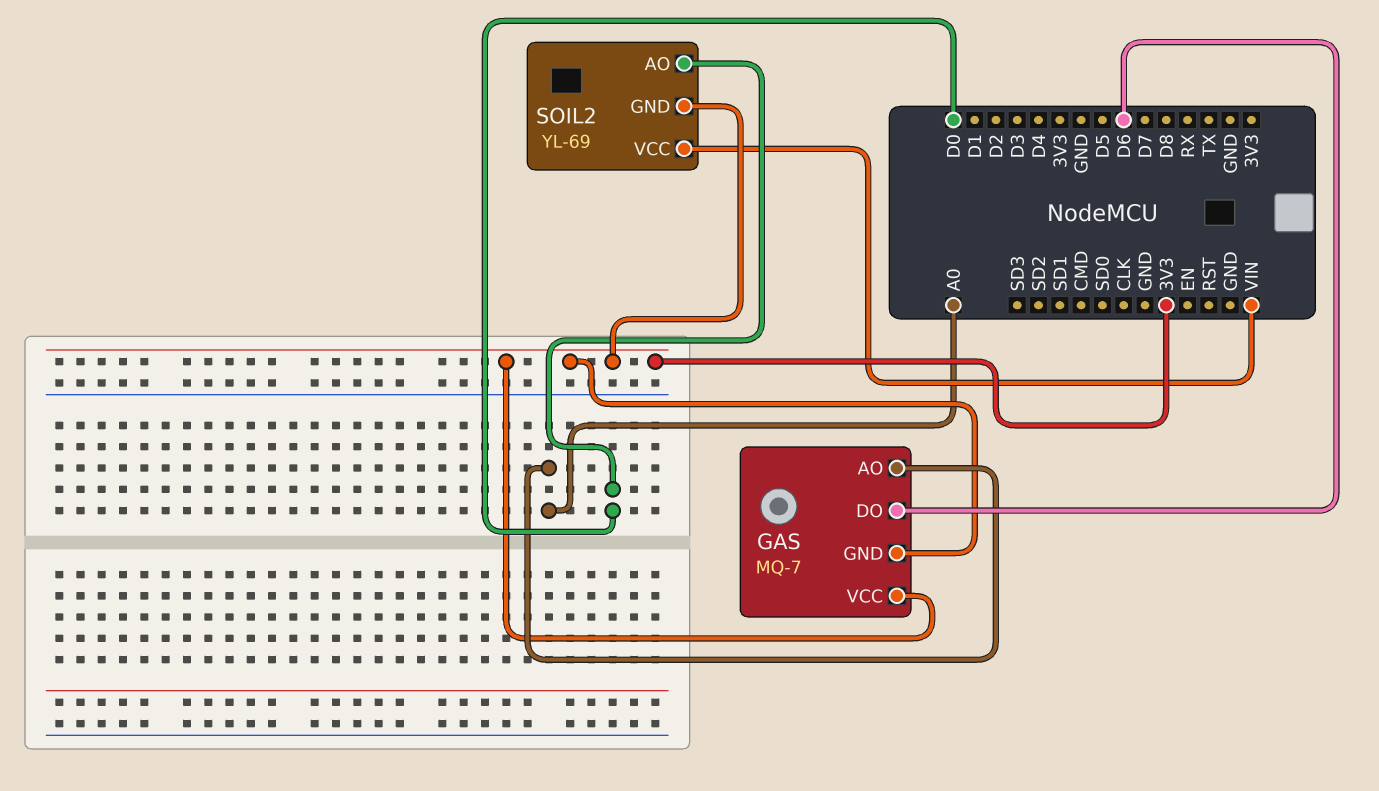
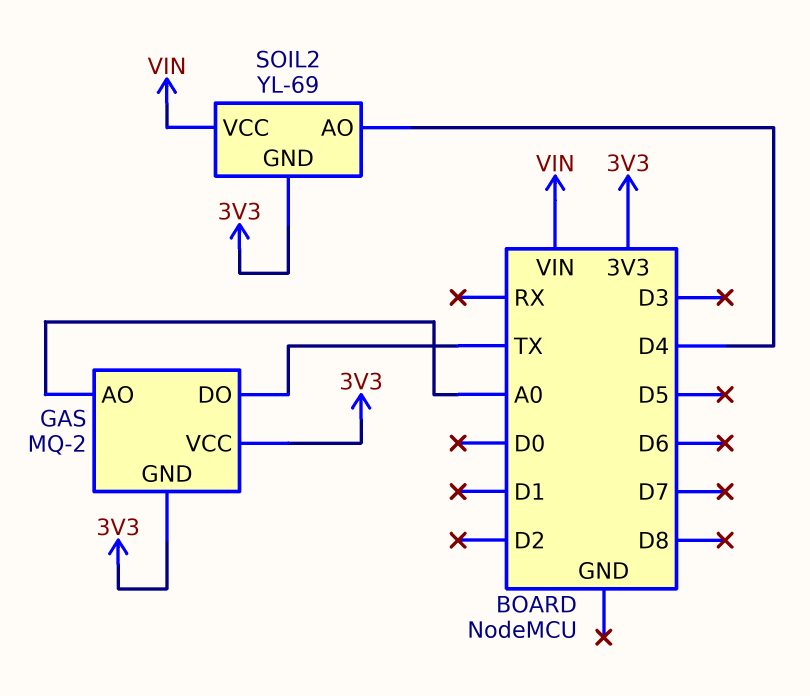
GAS: MQ-7 -> MQ-2
GAS pin DO: D6 -> TX
SOIL2 pin AO: D0 -> D4

